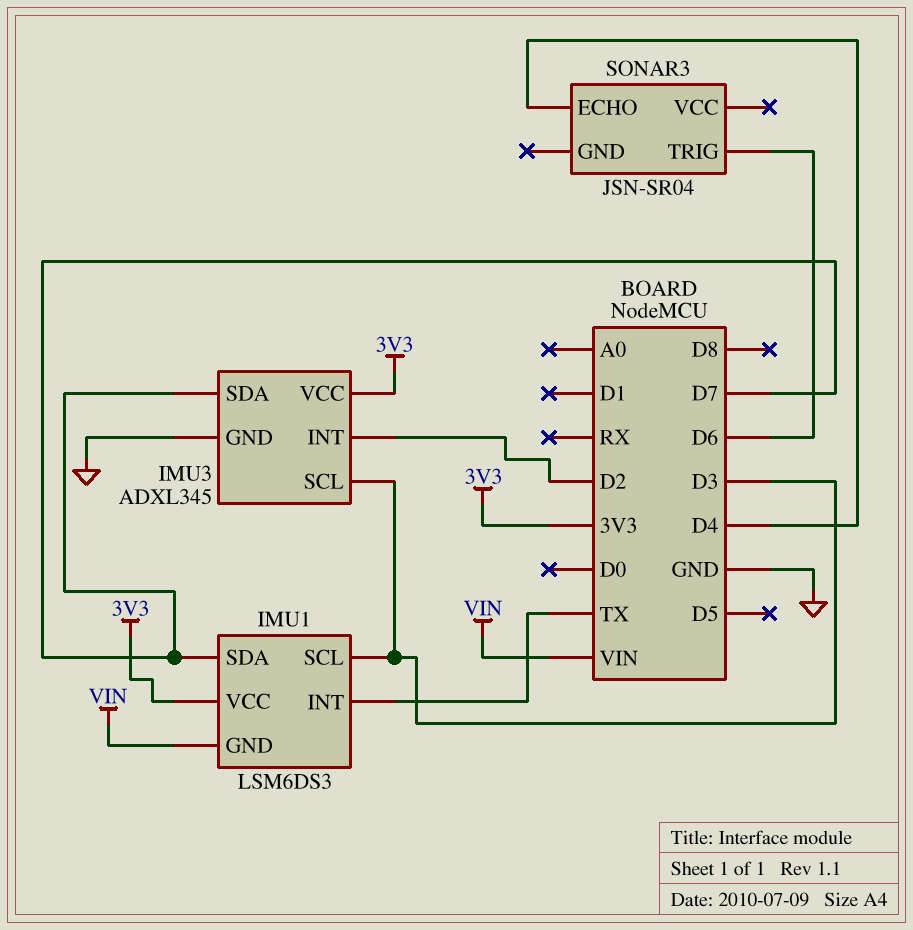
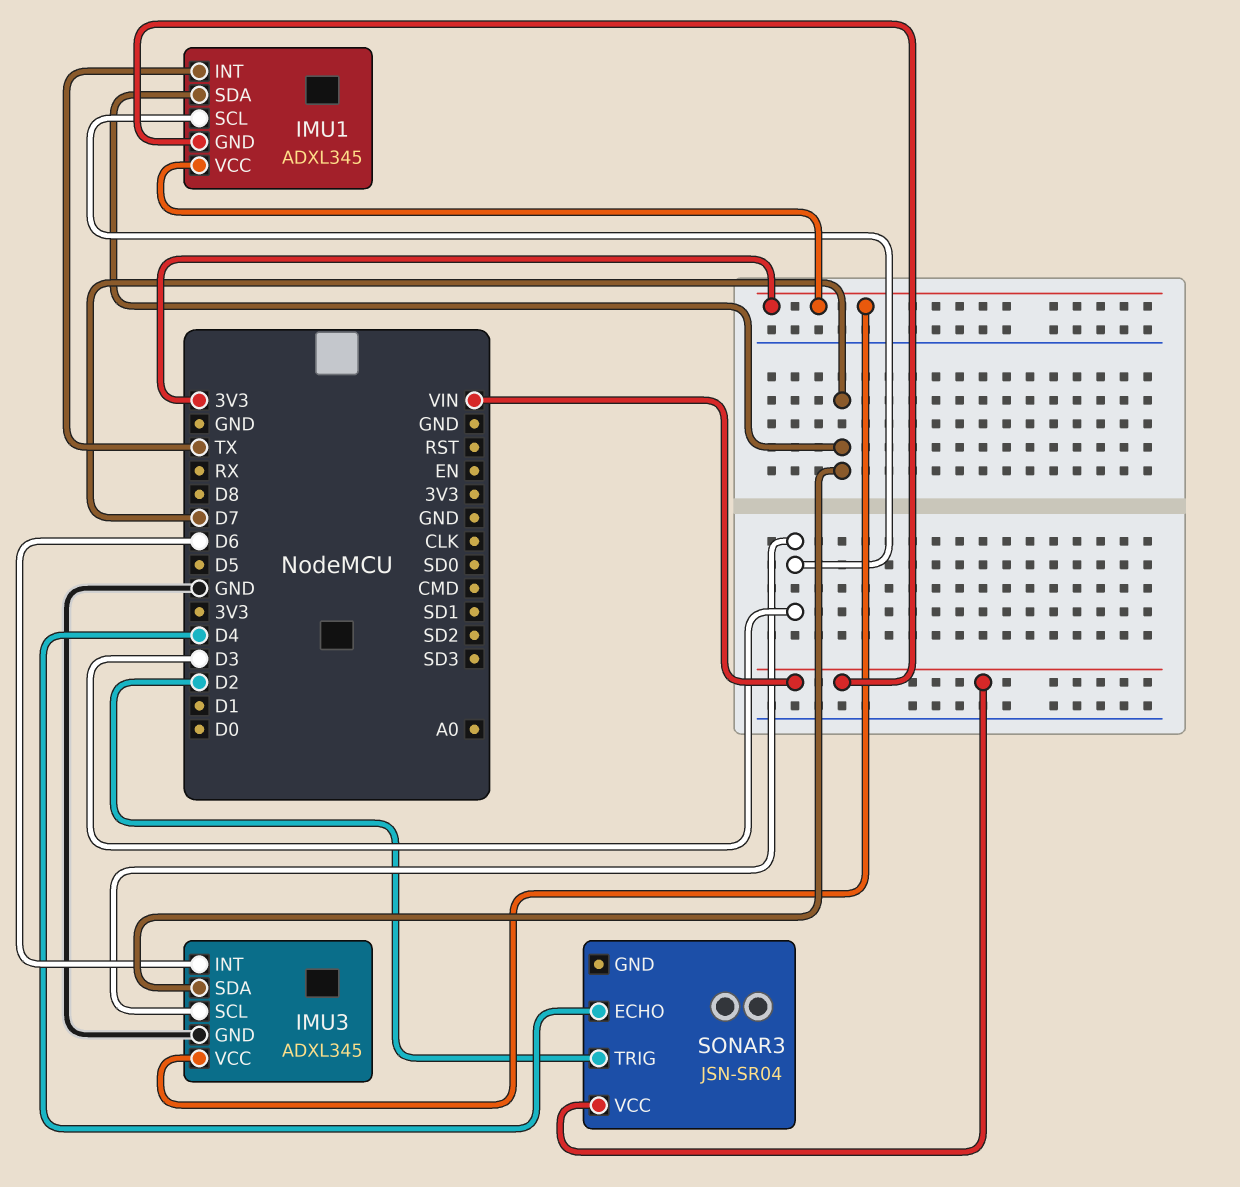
IMU1: LSM6DS3 -> ADXL345
IMU3 pin INT: D2 -> D6
SONAR3 pin TRIG: D6 -> D2
SONAR3 pin VCC: none -> VIN

